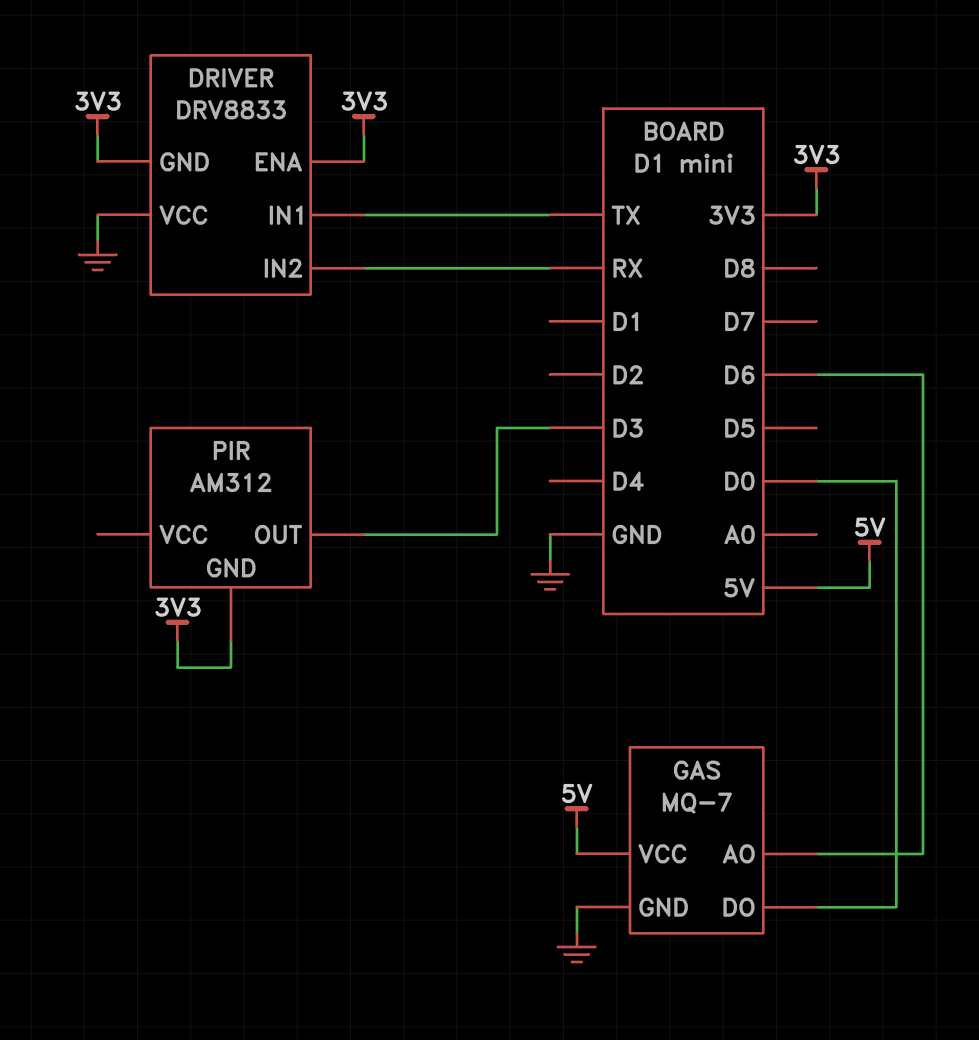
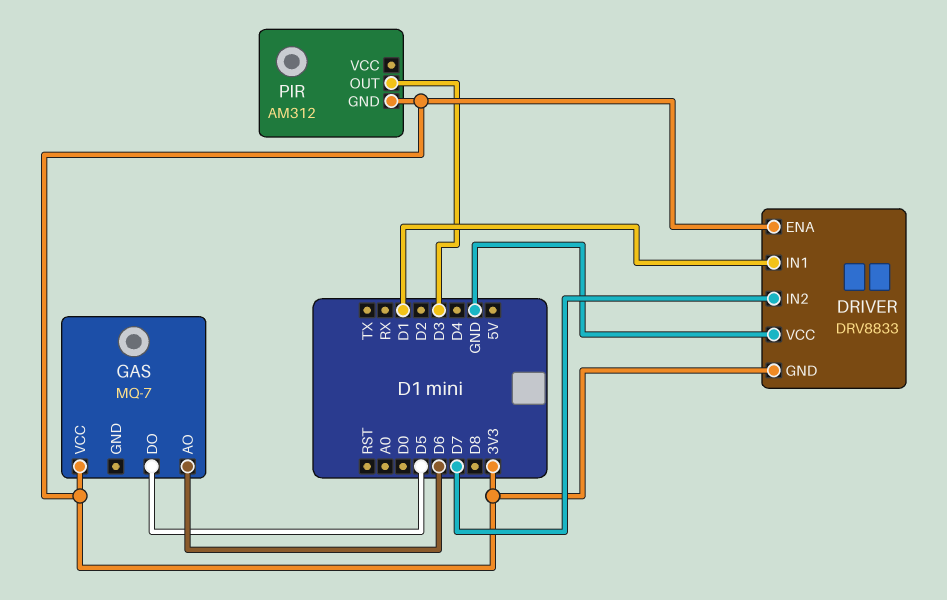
DRIVER pin IN1: TX -> D1
DRIVER pin IN2: RX -> D7
GAS pin DO: D0 -> D5
GAS pin GND: GND -> none
GAS pin VCC: 5V -> 3V3

